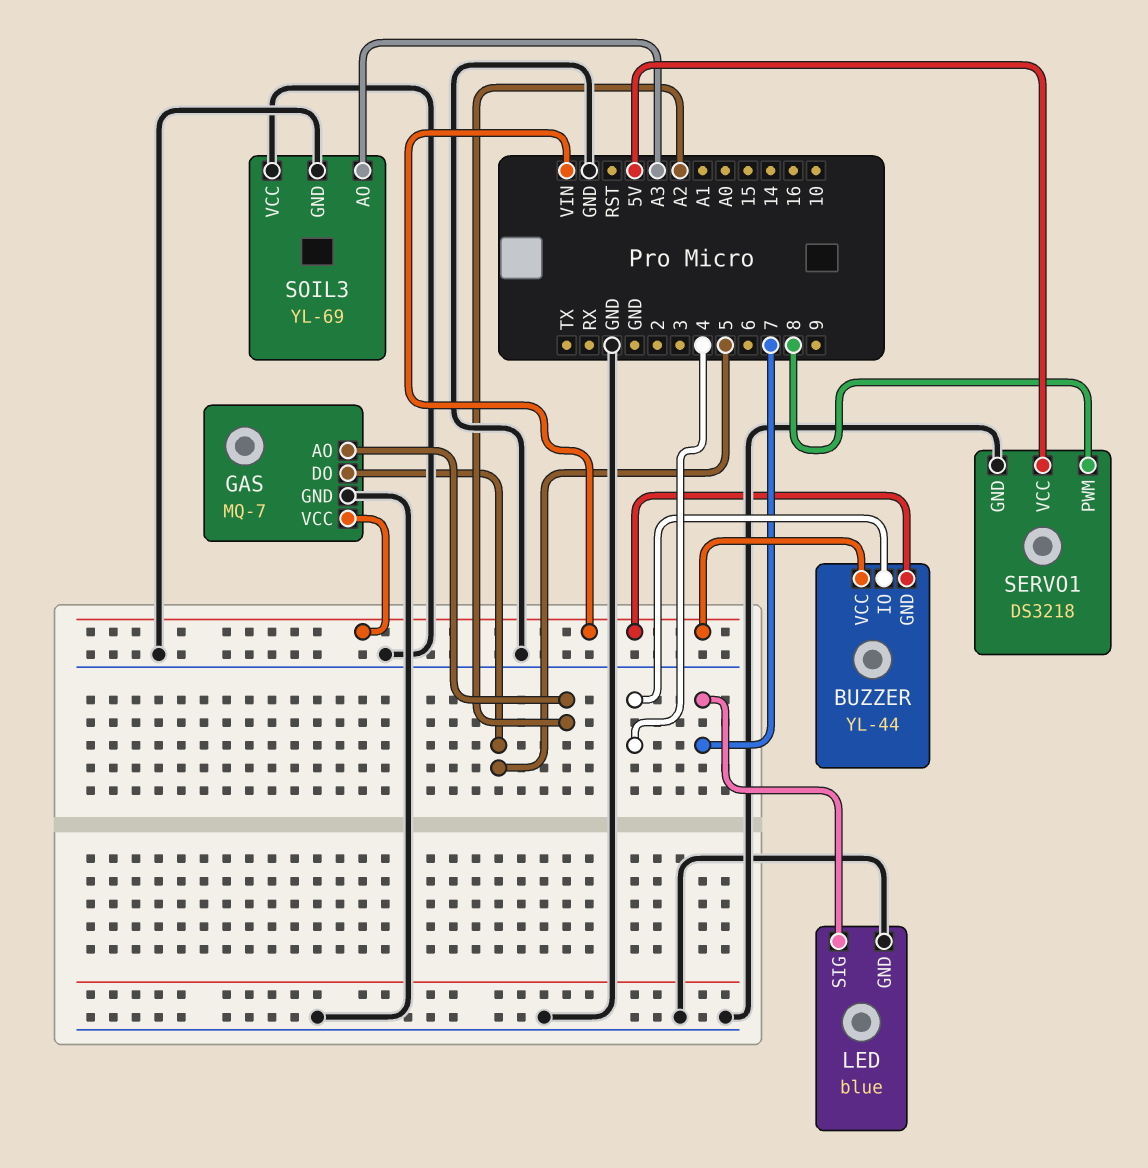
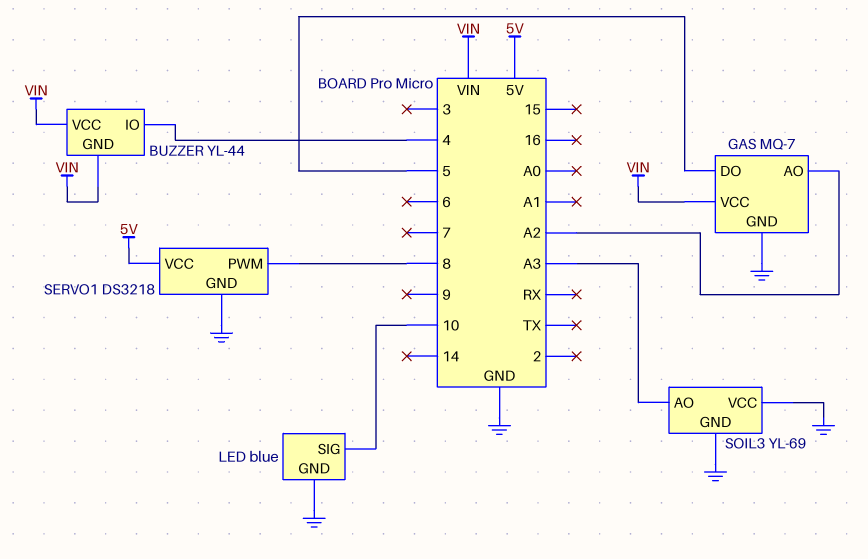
LED pin SIG: 7 -> 10

